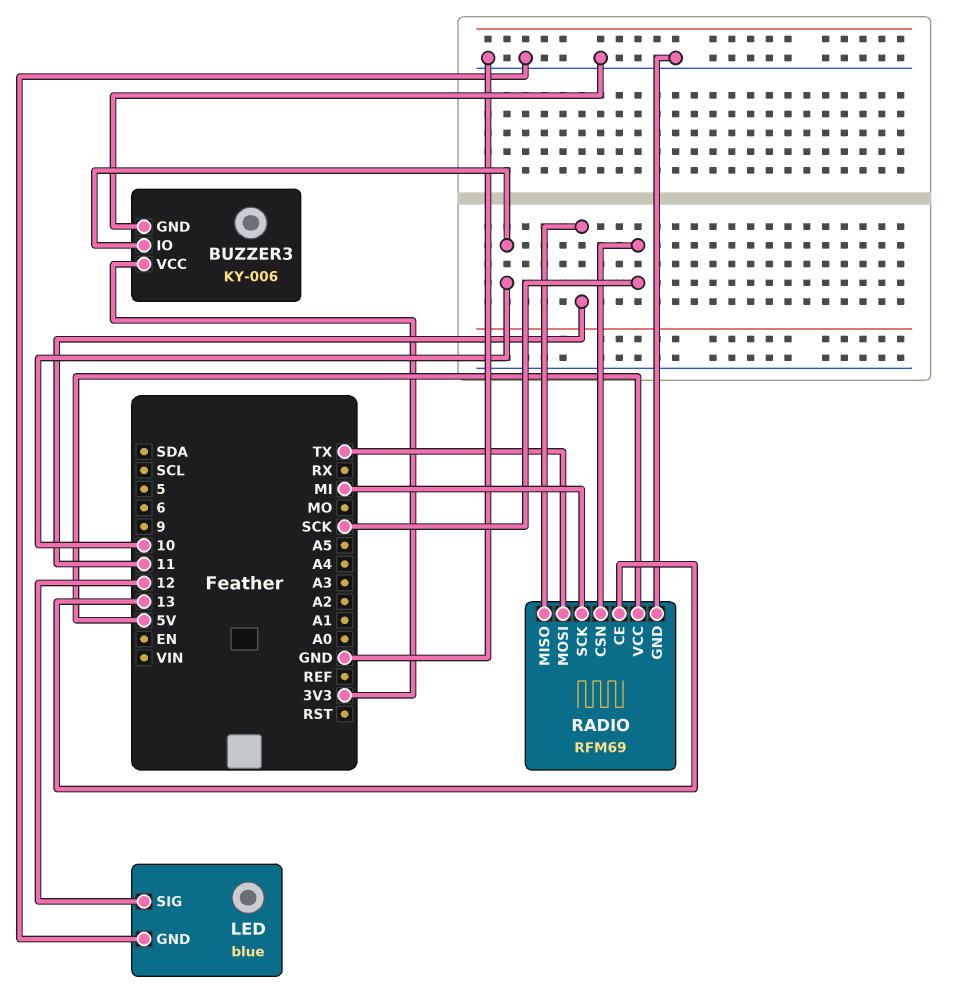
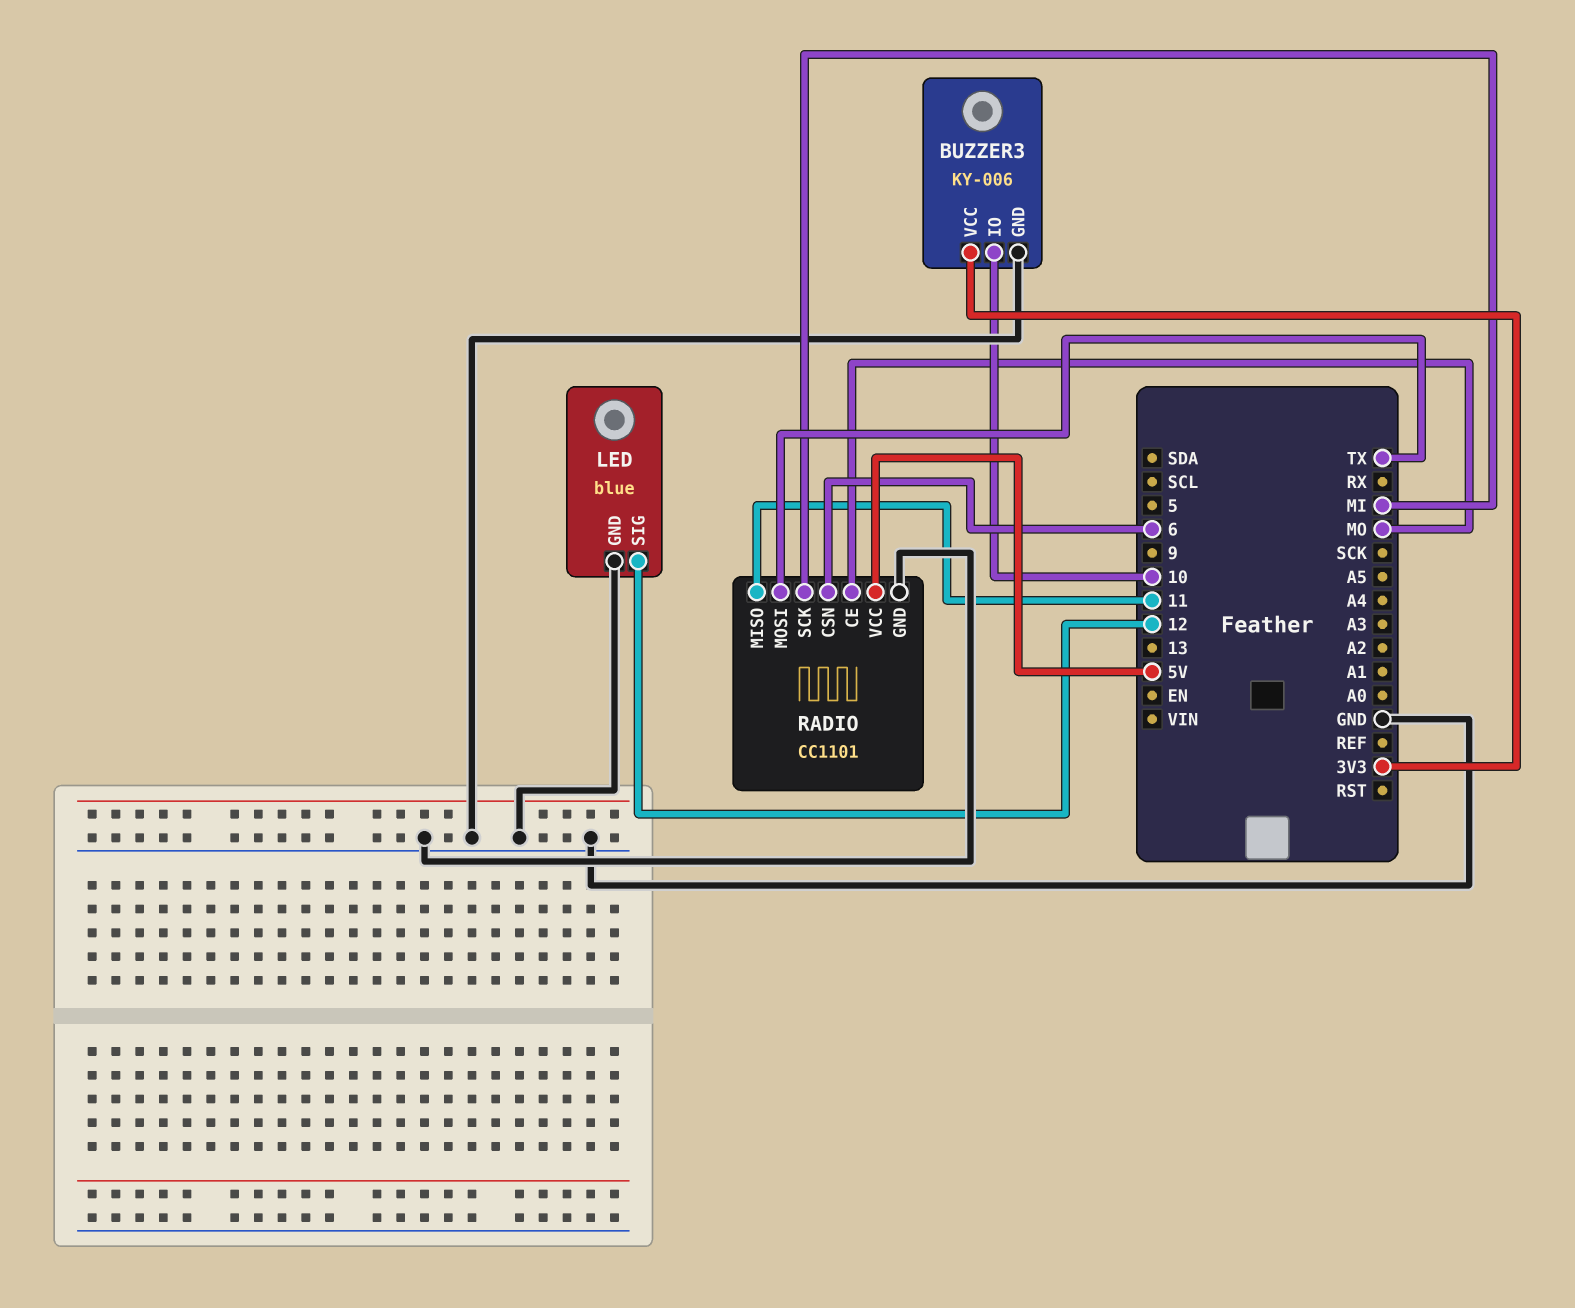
RADIO: RFM69 -> CC1101
RADIO pin CE: 13 -> MO
RADIO pin CSN: SCK -> 6

